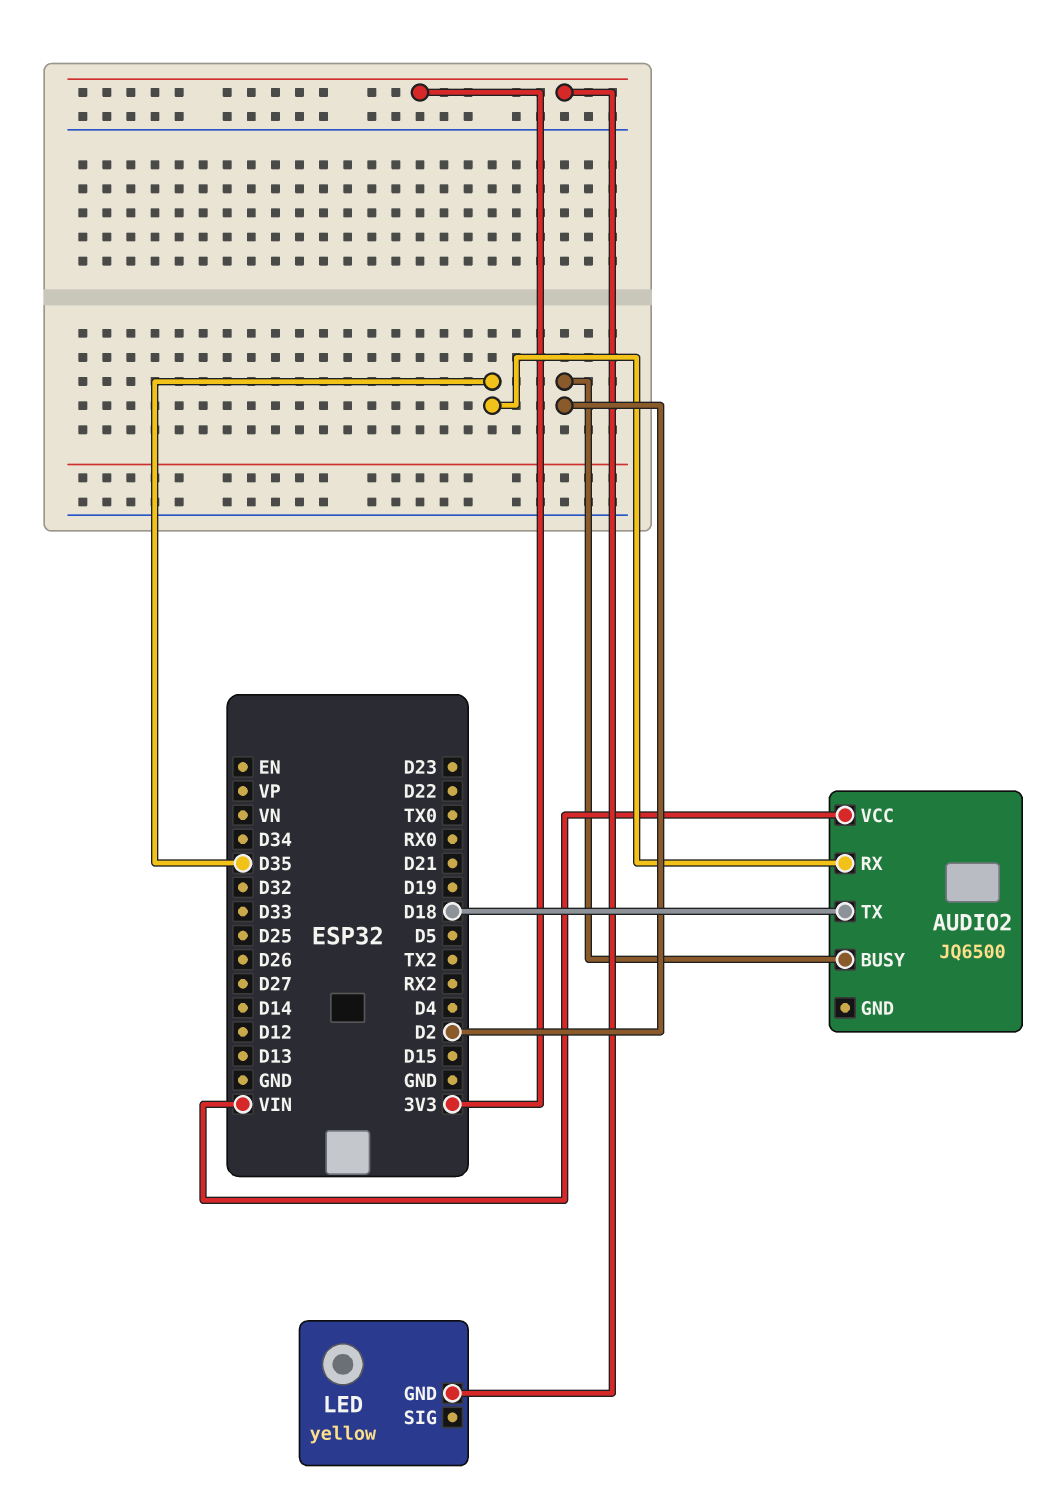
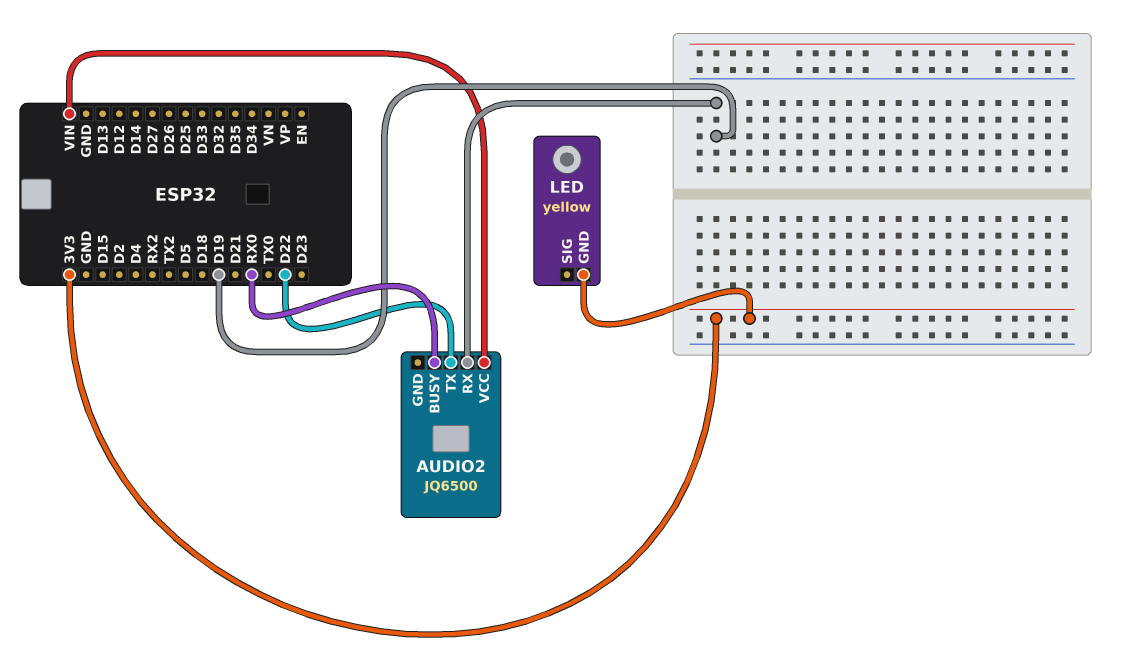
AUDIO2 pin BUSY: D2 -> RX0
AUDIO2 pin RX: D35 -> D19
AUDIO2 pin TX: D18 -> D22

